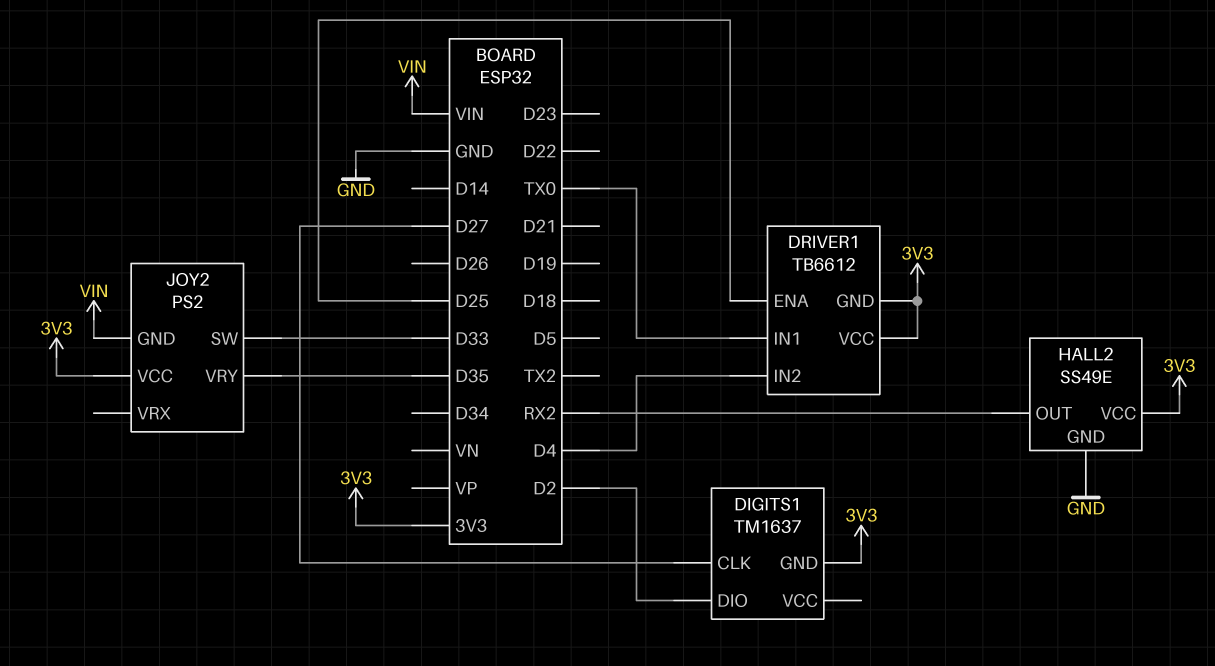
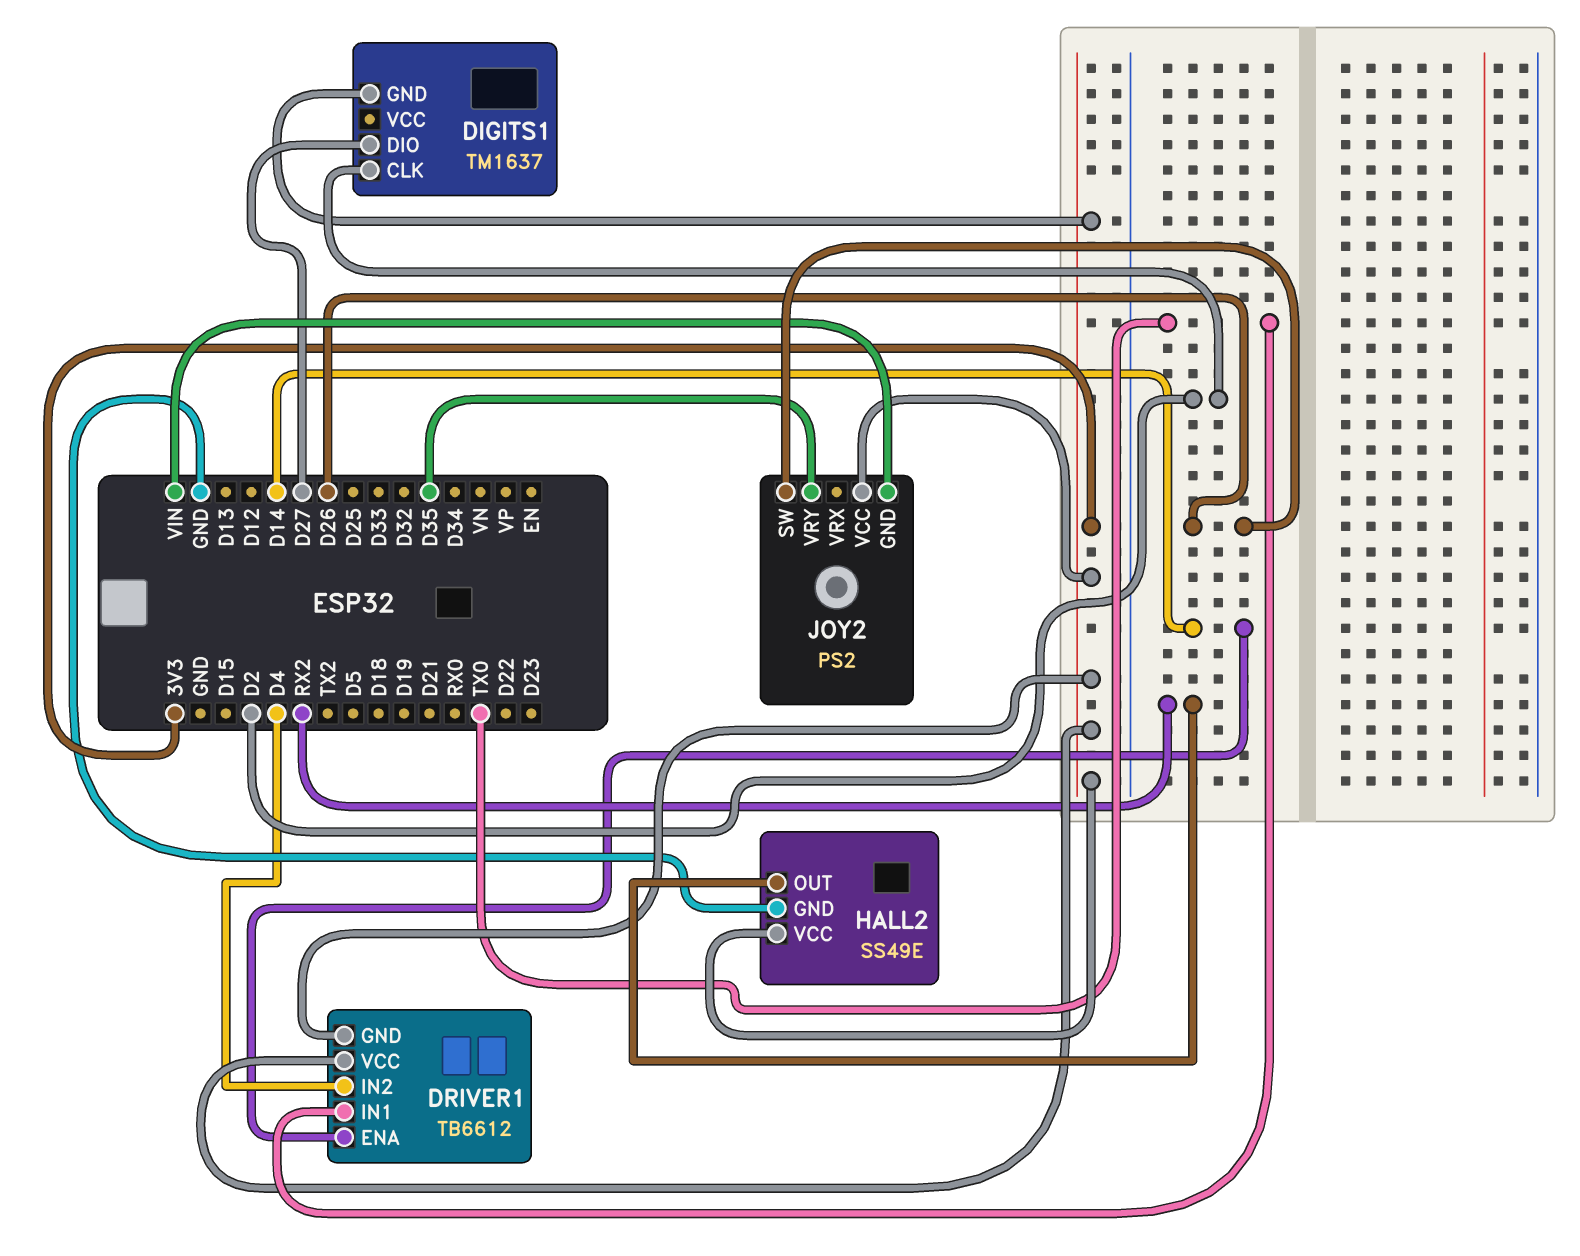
DIGITS1 pin CLK: D27 -> D2
DIGITS1 pin DIO: D2 -> D27
DRIVER1 pin ENA: D25 -> D14
JOY2 pin SW: D33 -> D26

